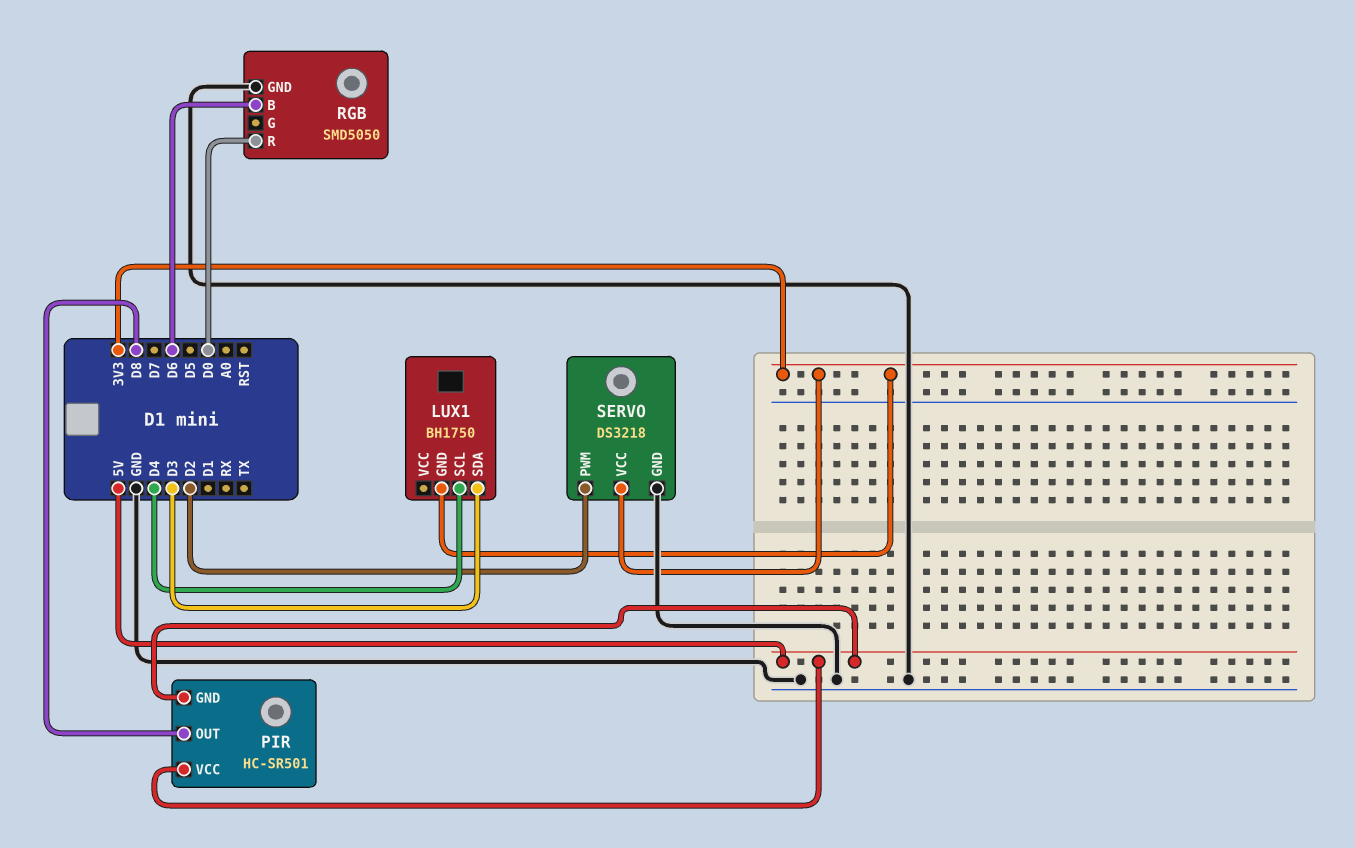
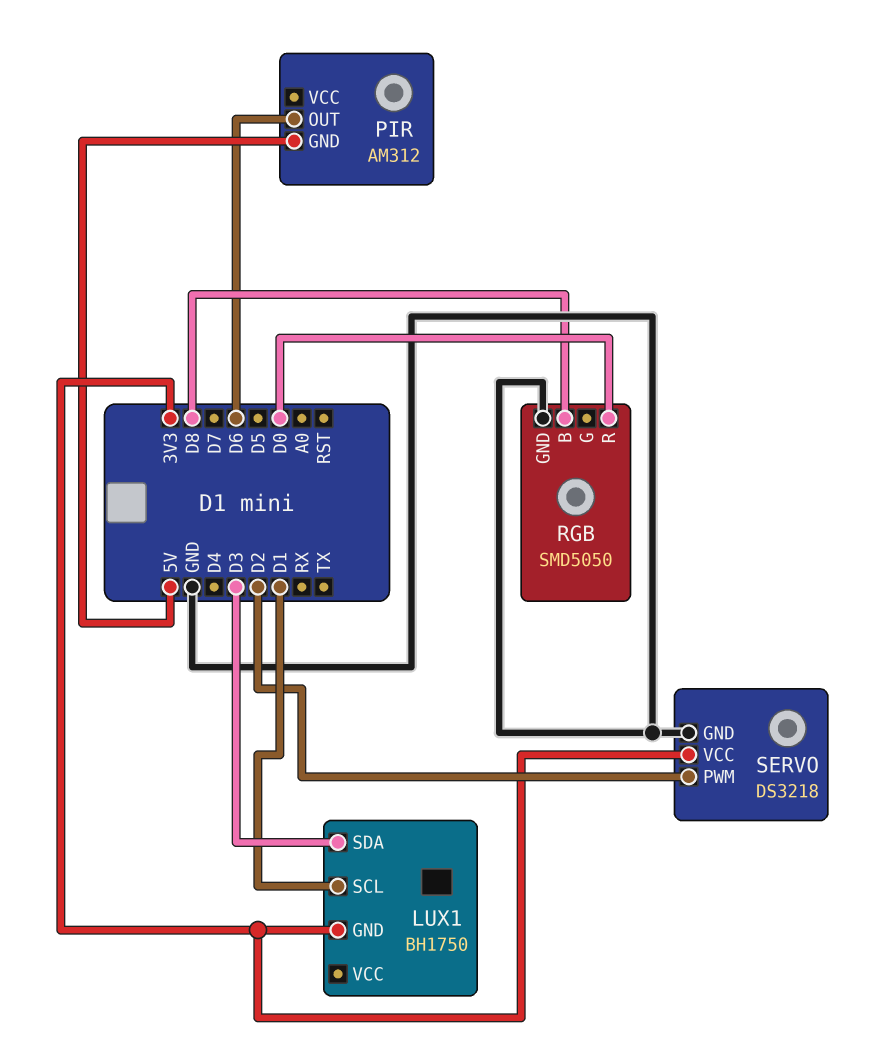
LUX1 pin SCL: D4 -> D1
PIR: HC-SR501 -> AM312
PIR pin OUT: D8 -> D6
PIR pin VCC: 5V -> none
RGB pin B: D6 -> D8

